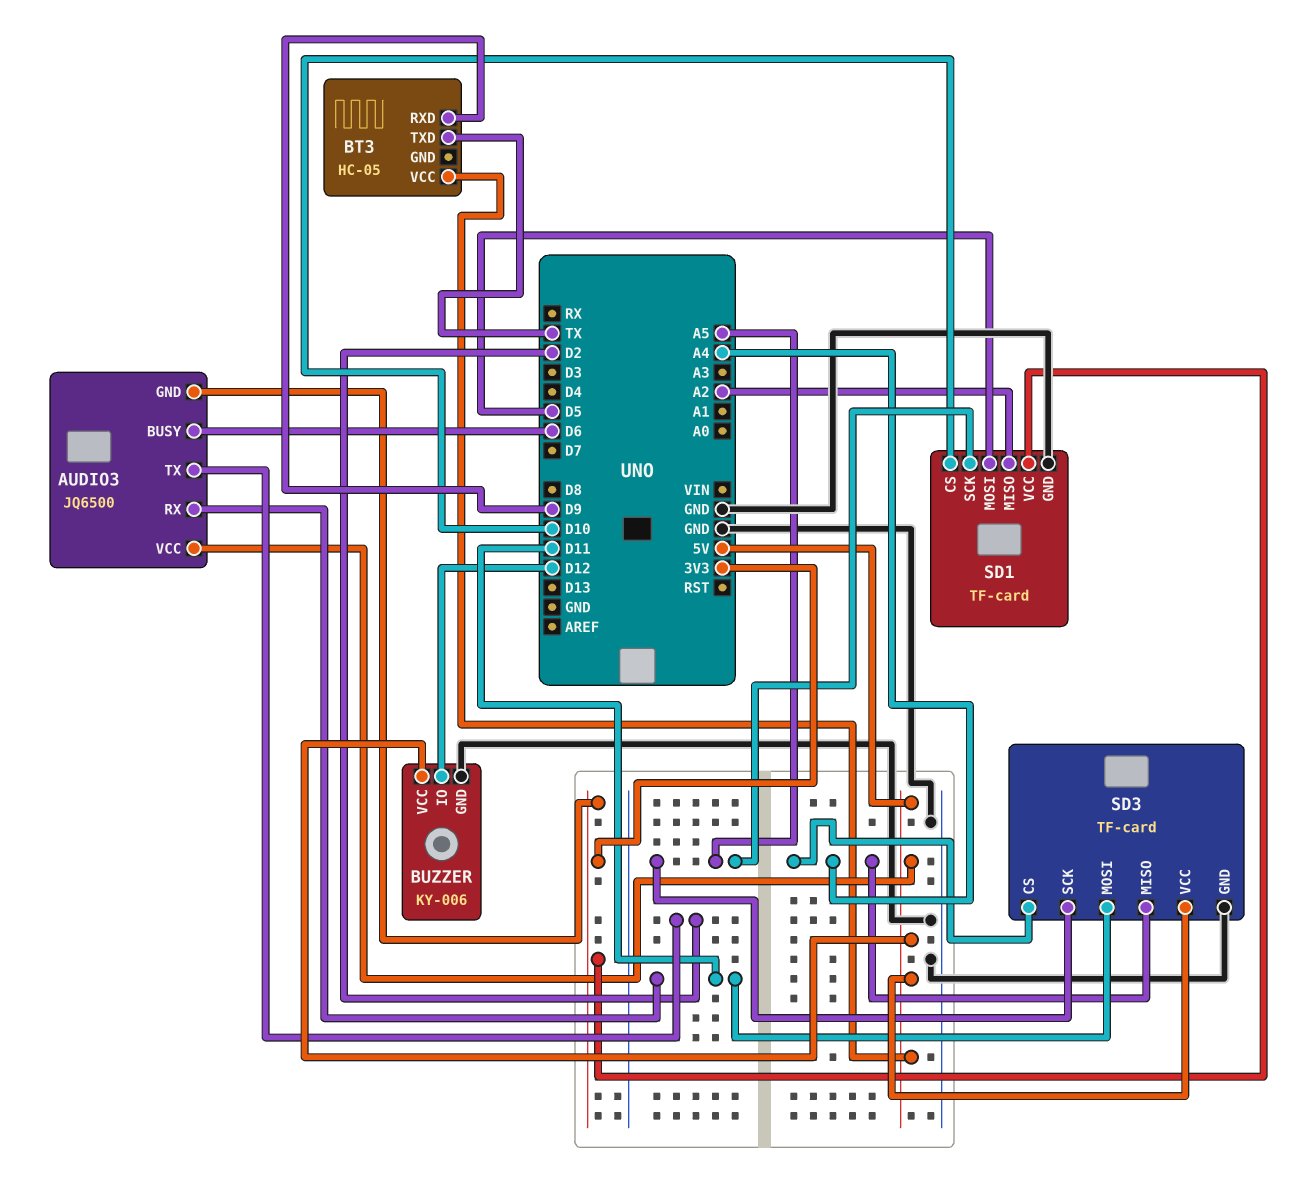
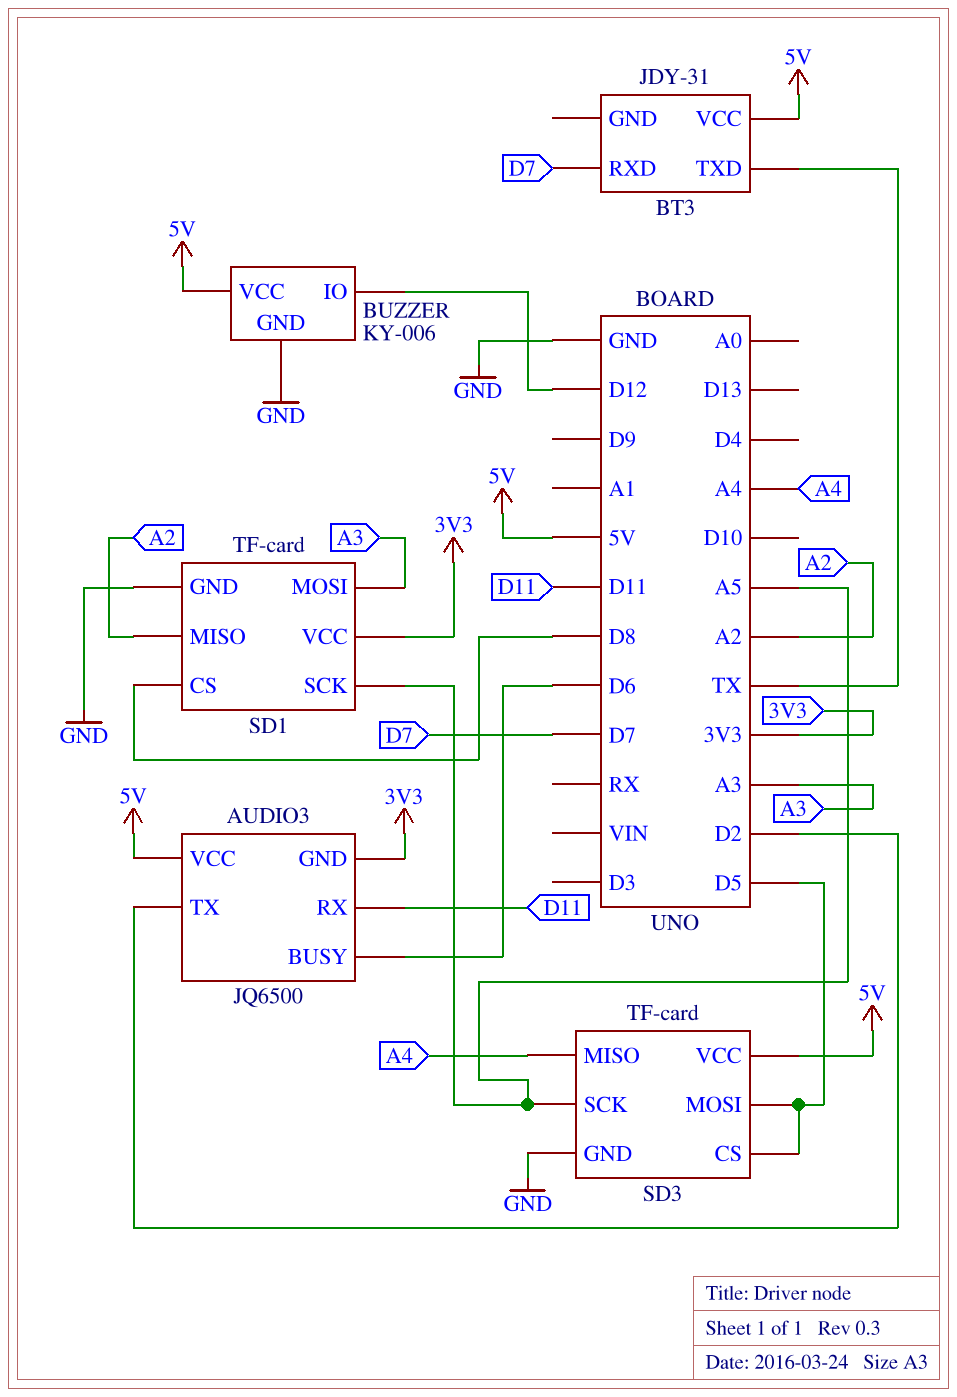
BT3: HC-05 -> JDY-31
BT3 pin RXD: D9 -> D7
SD1 pin CS: D10 -> D8
SD1 pin MOSI: D5 -> A3
SD3 pin CS: A4 -> D5
SD3 pin MOSI: D11 -> D5

